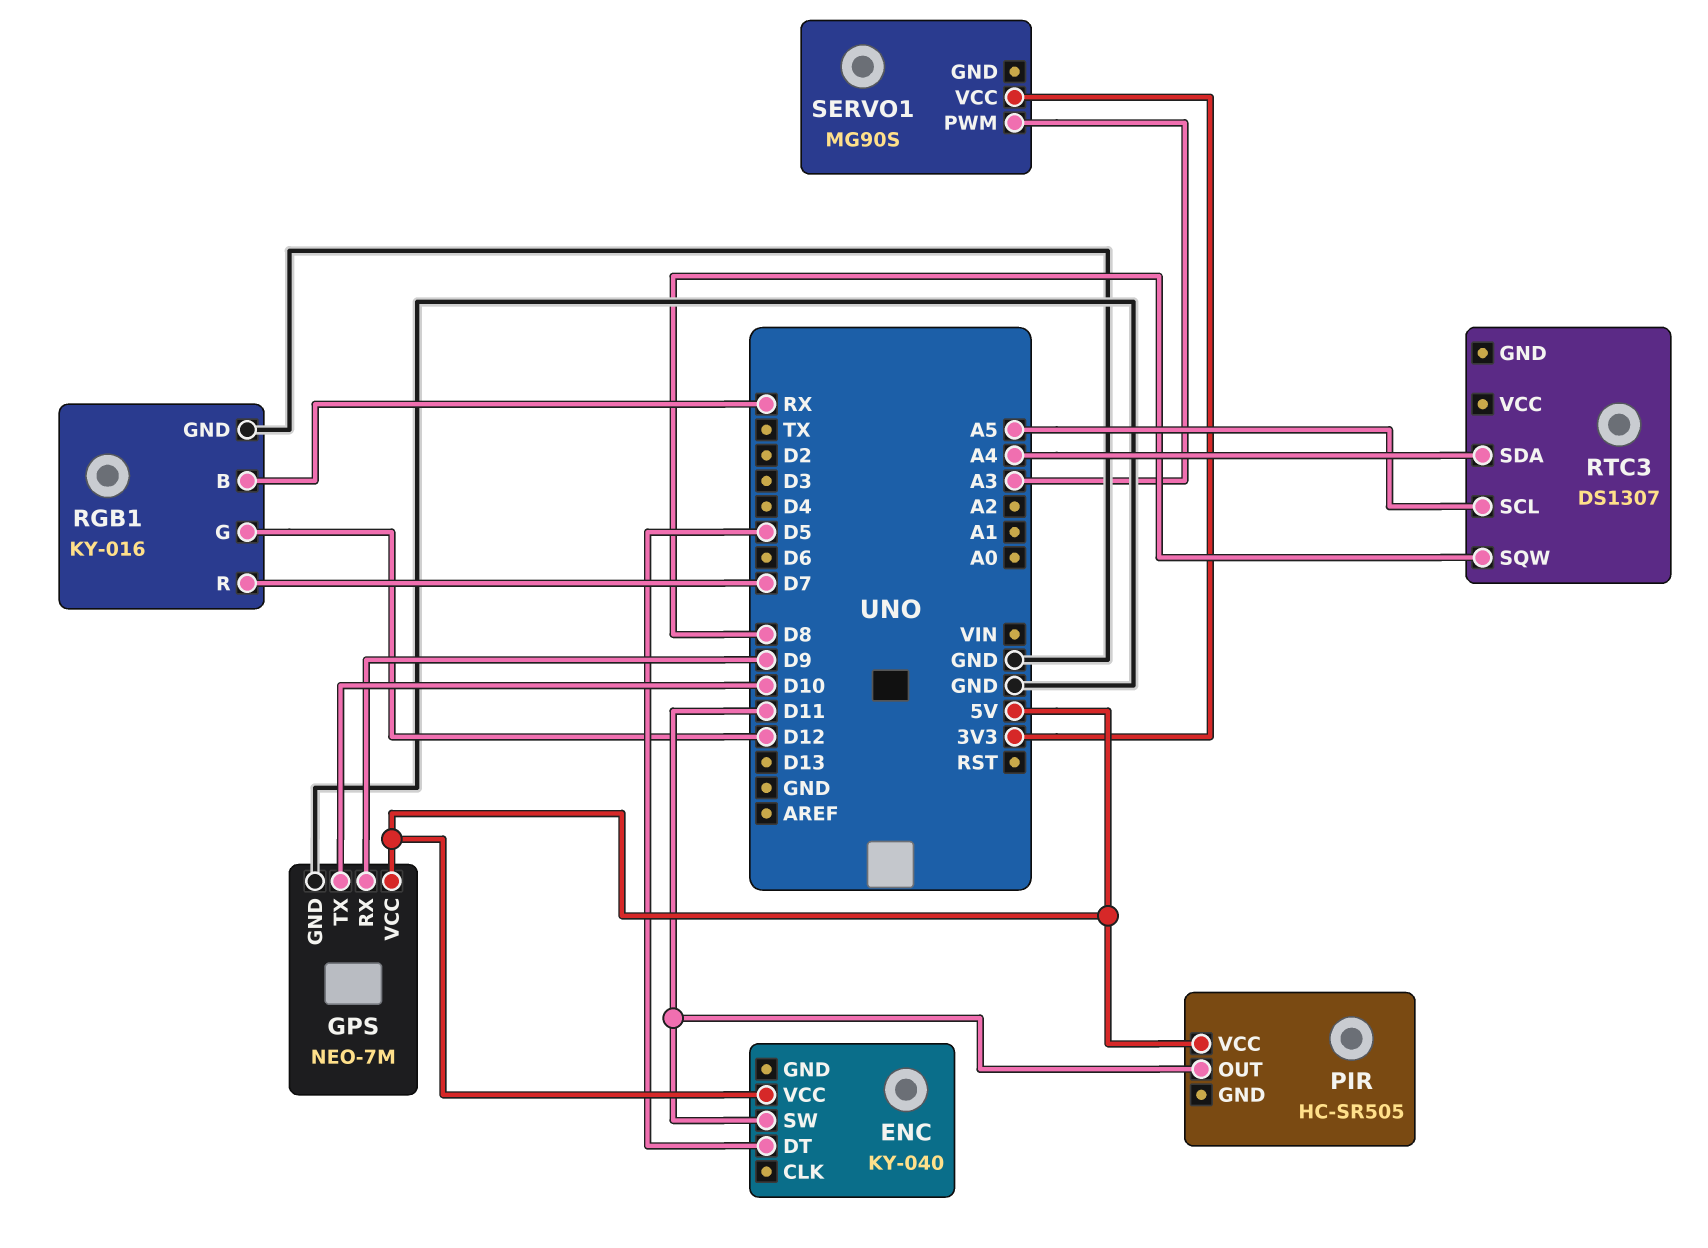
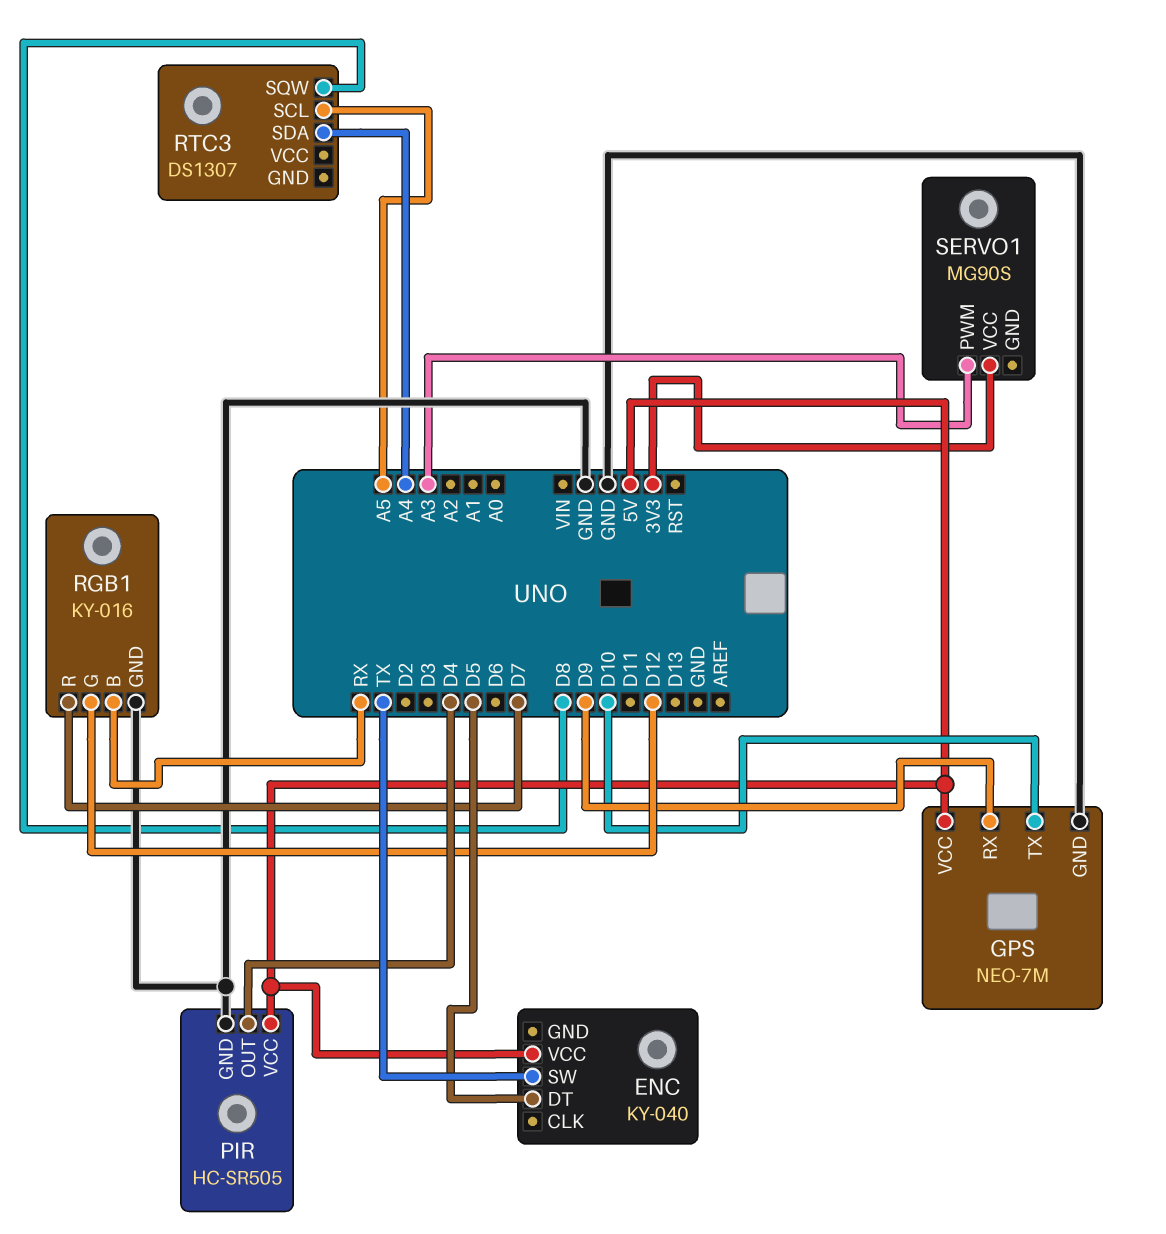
ENC pin SW: D11 -> TX
PIR pin GND: none -> GND
PIR pin OUT: D11 -> D4

